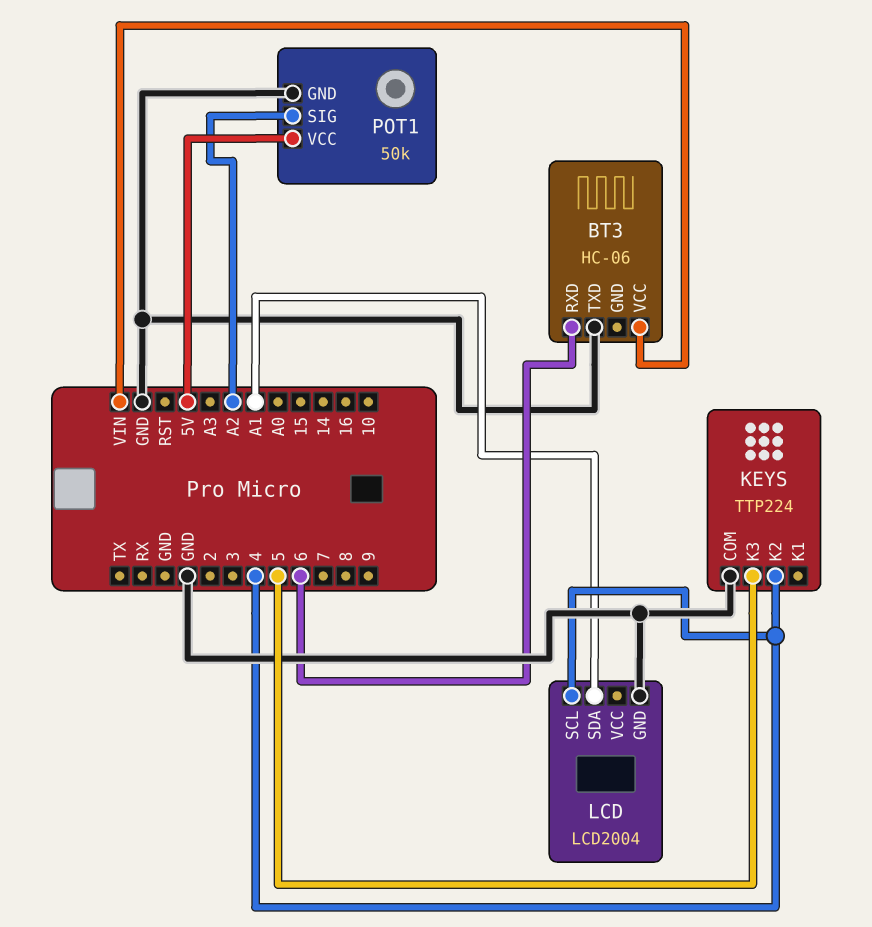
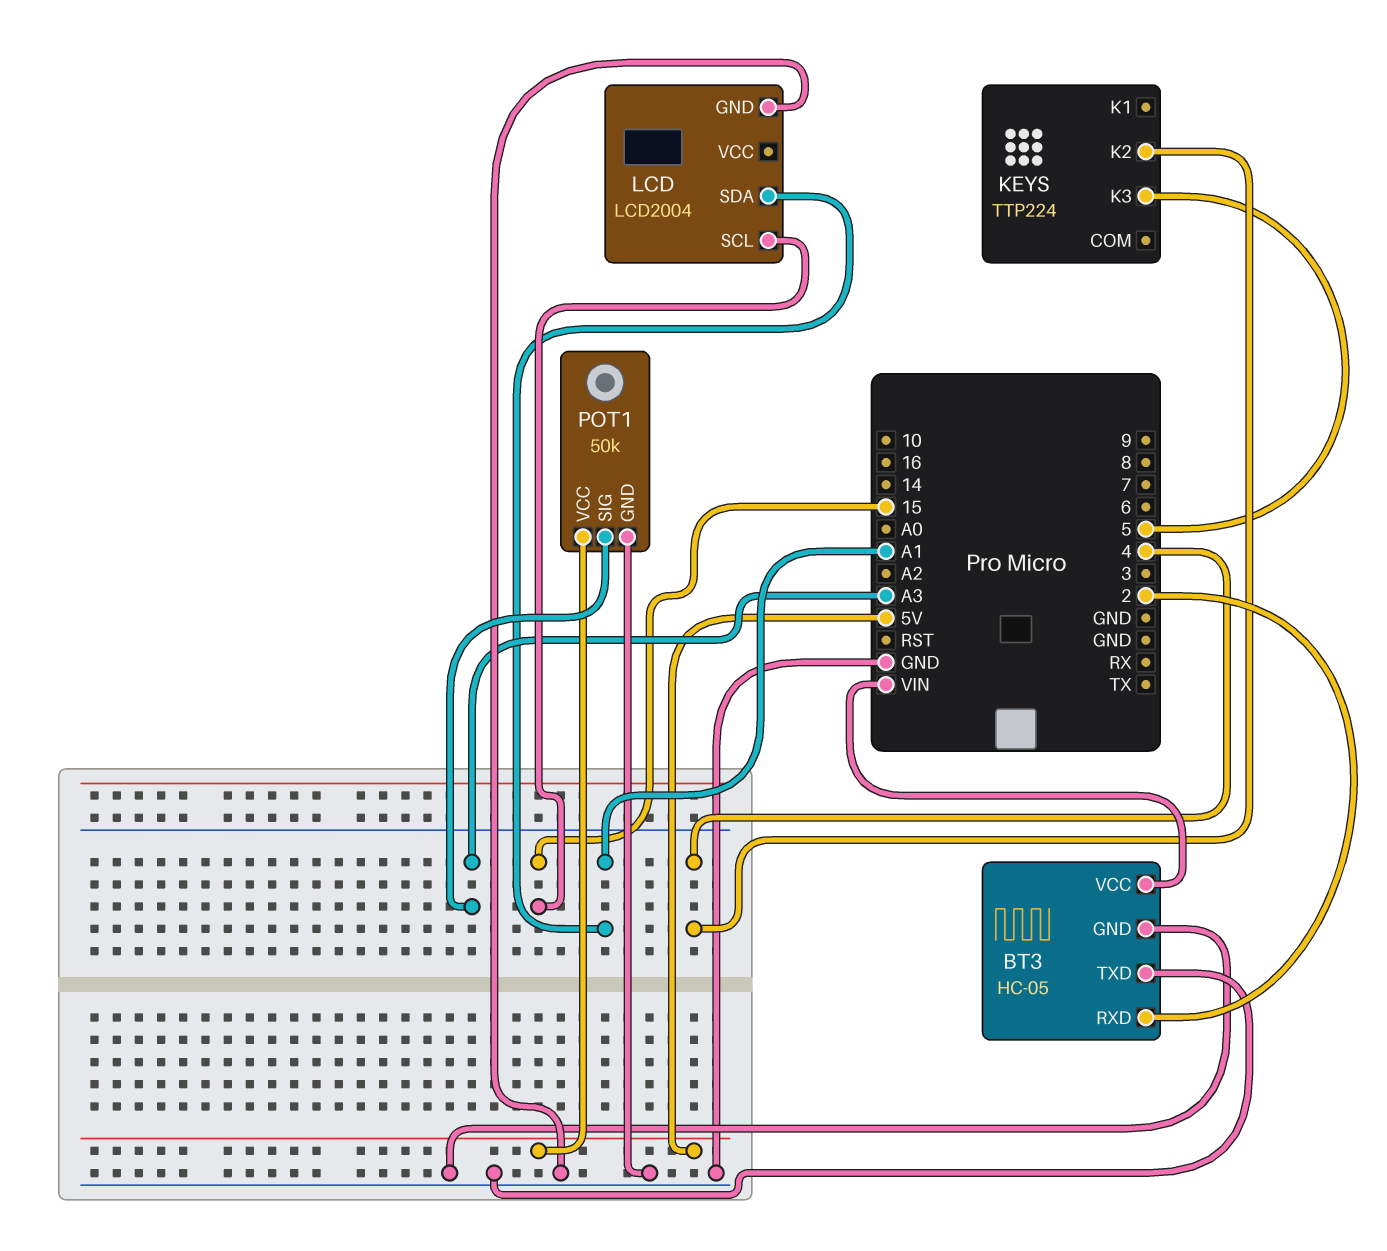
BT3: HC-06 -> HC-05
BT3 pin GND: none -> GND
BT3 pin RXD: 6 -> 2
KEYS pin COM: GND -> none
LCD pin SCL: 4 -> 15
POT1 pin SIG: A2 -> A3

